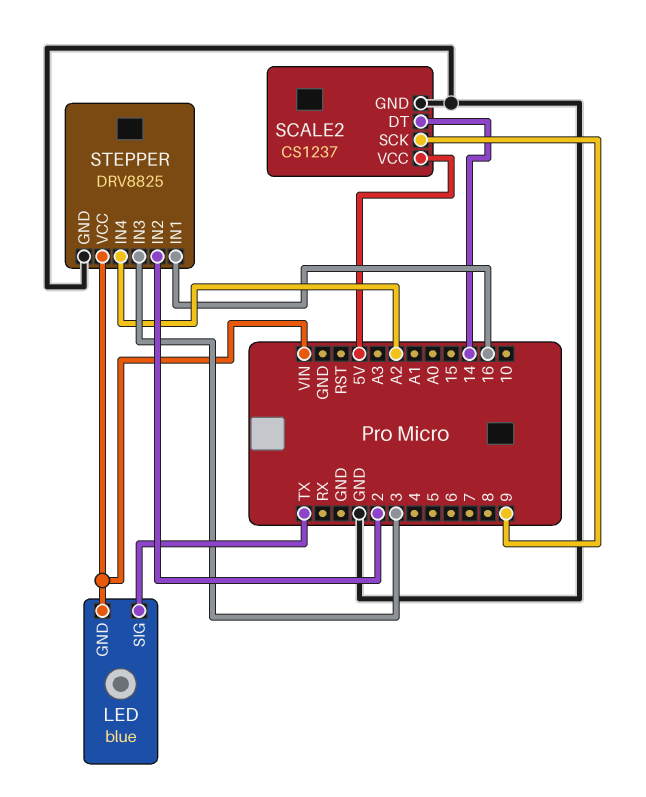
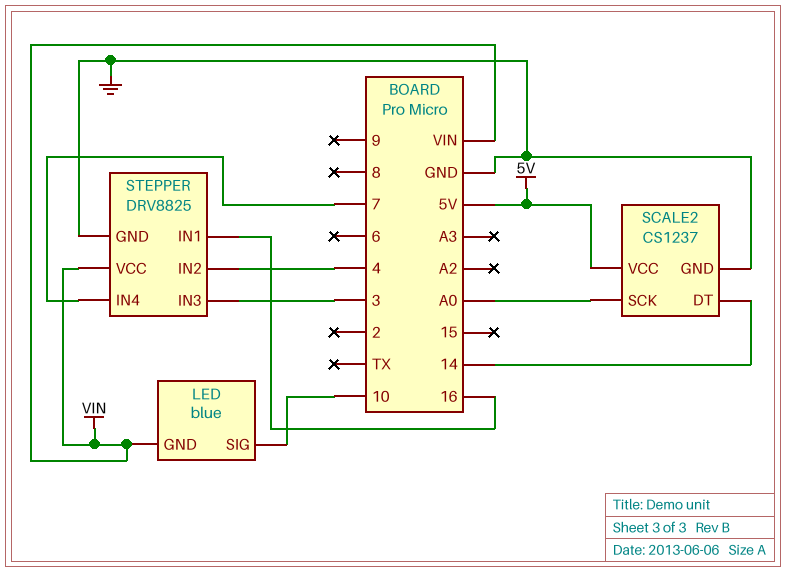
LED pin SIG: TX -> 10
SCALE2 pin SCK: 9 -> A0
STEPPER pin IN2: 2 -> 4
STEPPER pin IN4: A2 -> 7

